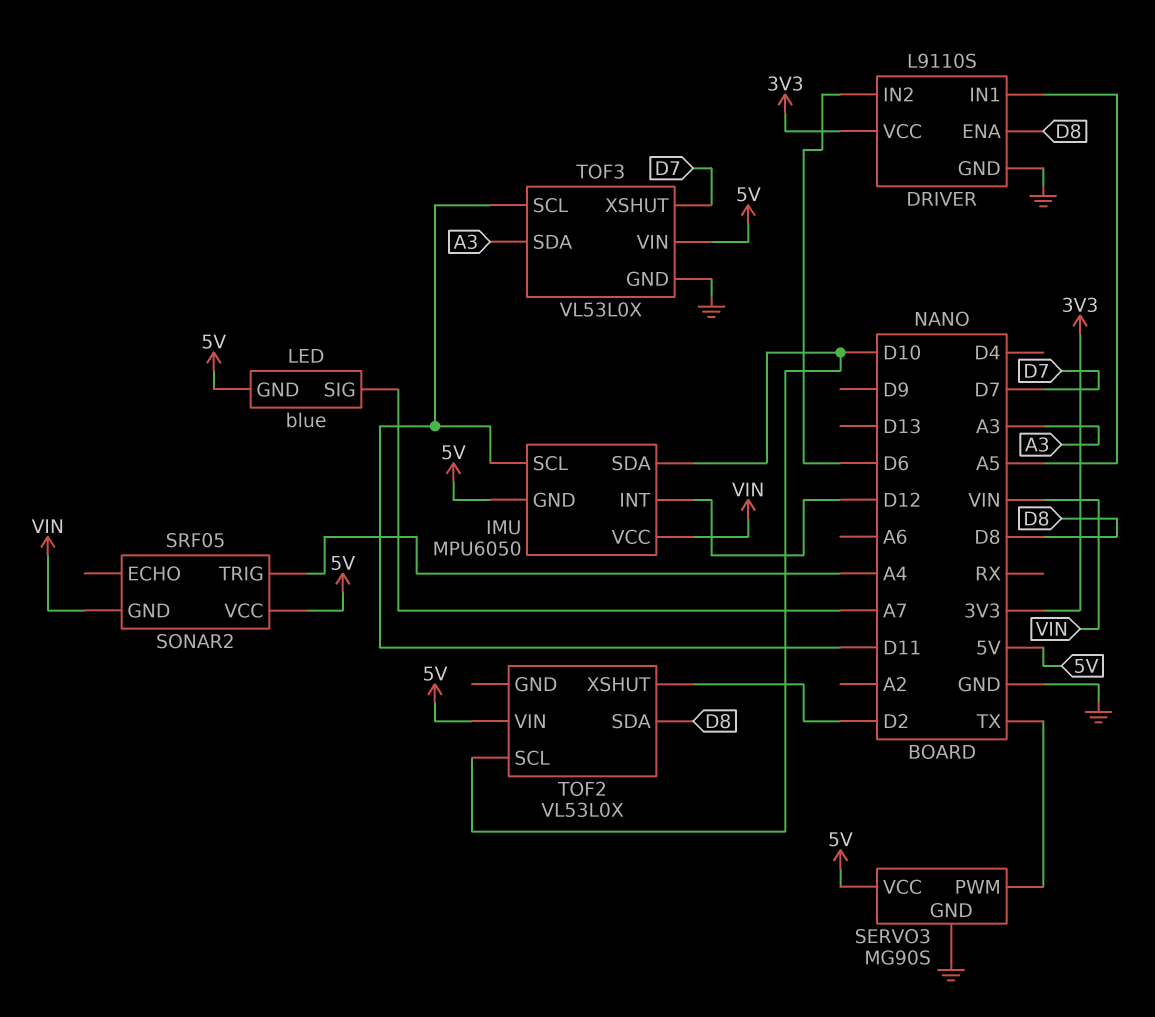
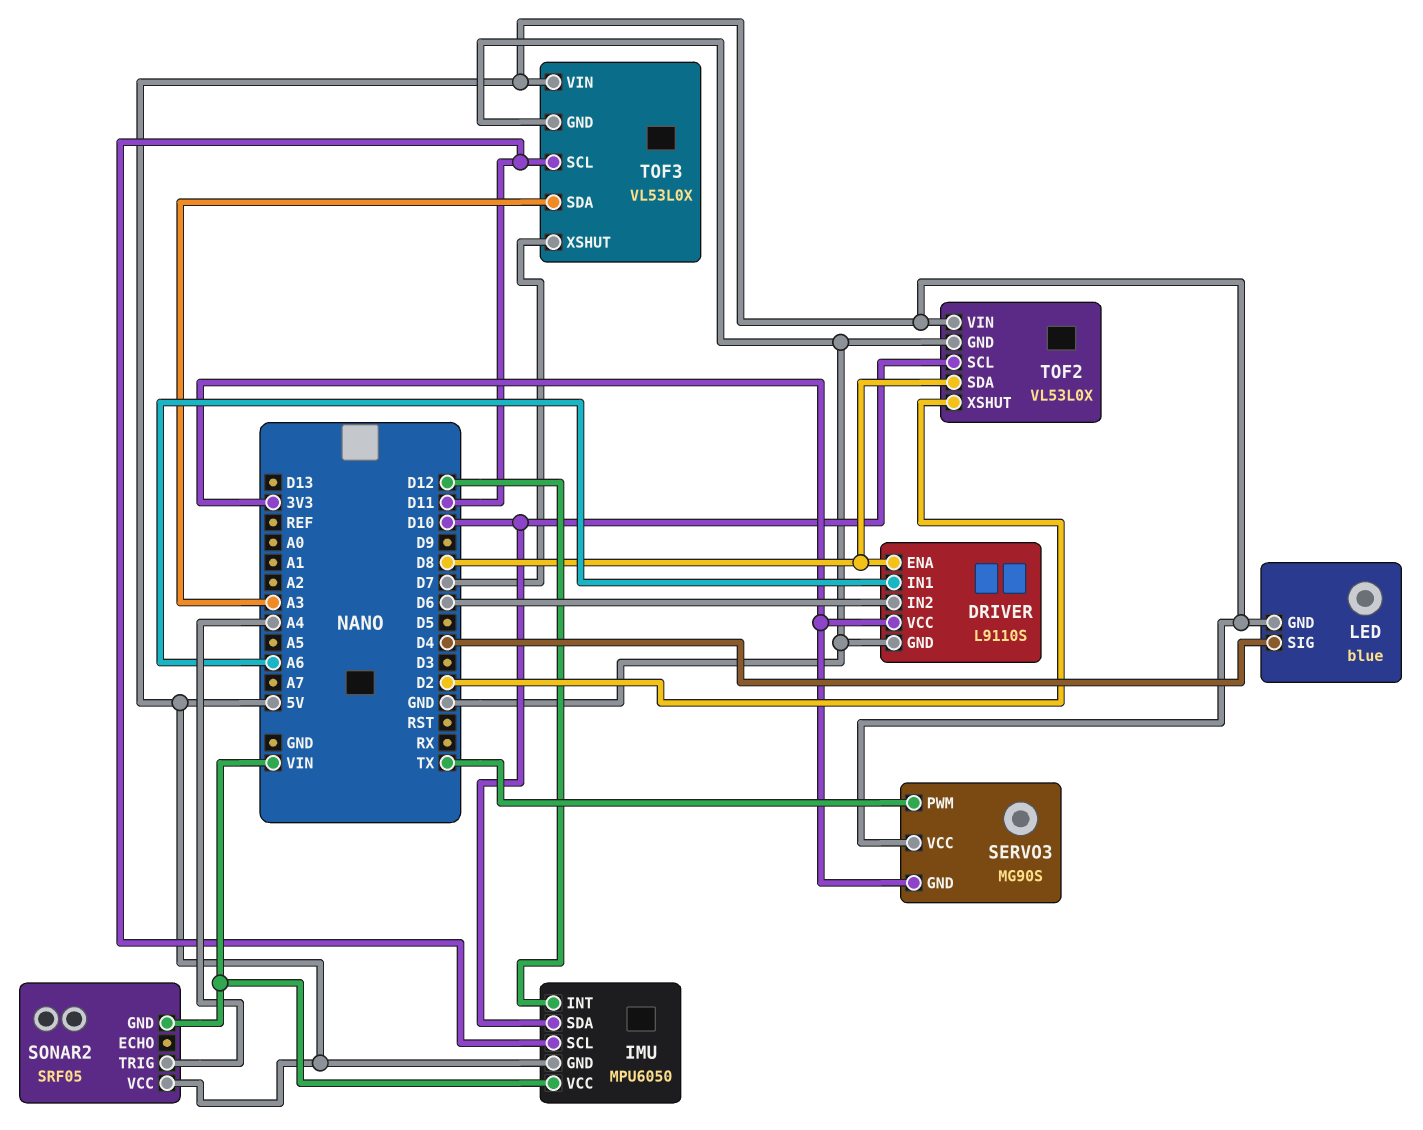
DRIVER pin IN1: A5 -> A6
LED pin SIG: A7 -> D4
SERVO3 pin GND: GND -> 3V3
TOF2 pin GND: none -> GND

